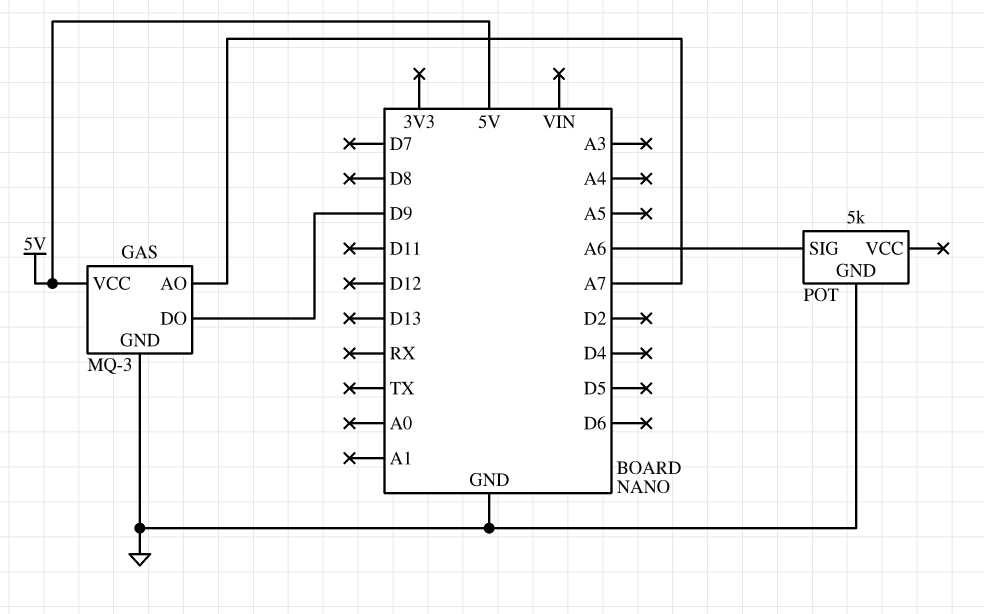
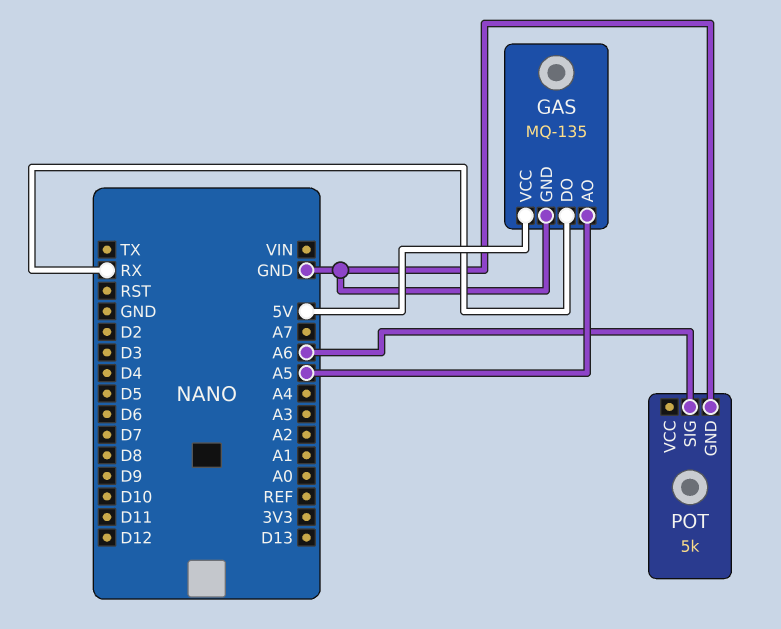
GAS: MQ-3 -> MQ-135
GAS pin AO: A7 -> A5
GAS pin DO: D9 -> RX

